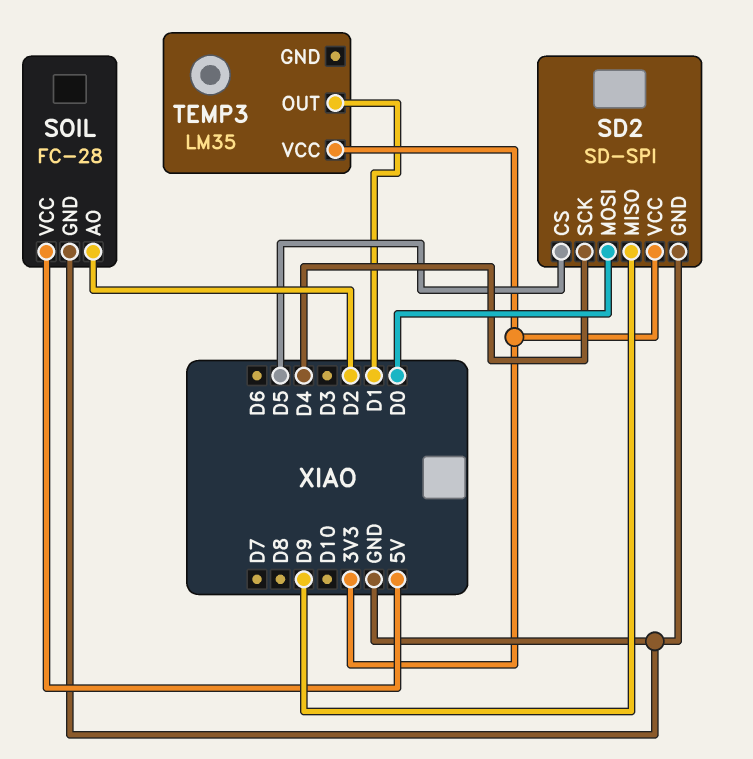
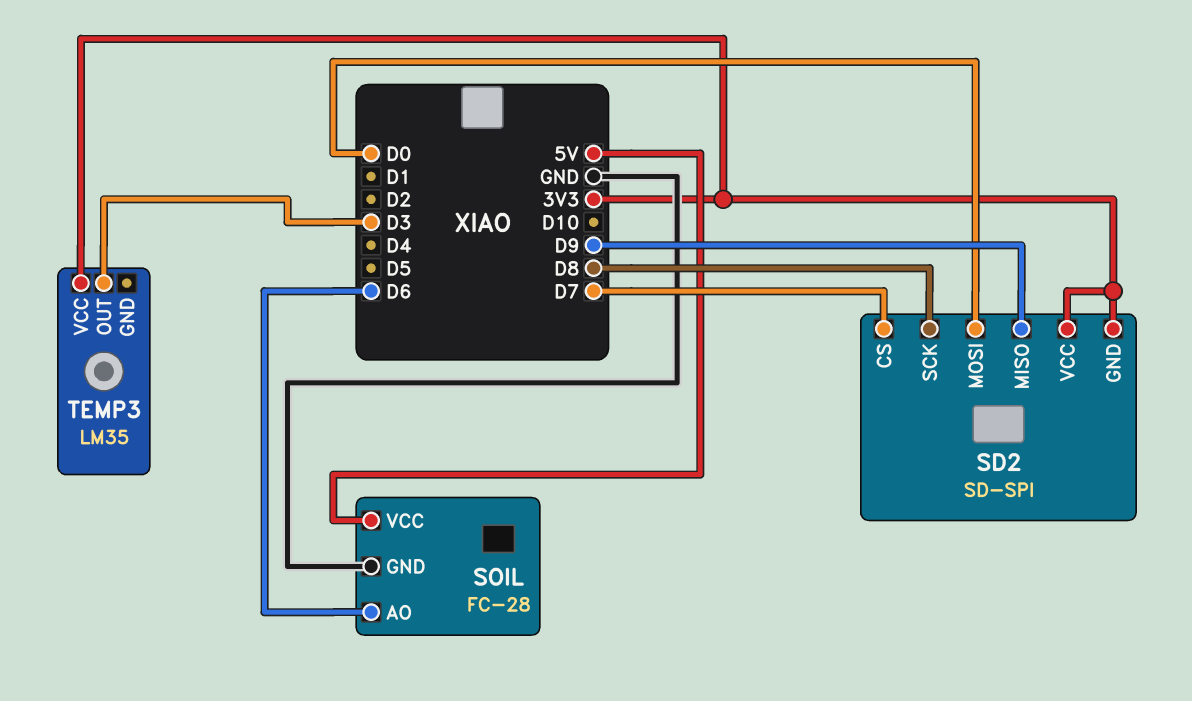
SD2 pin CS: D5 -> D7
SD2 pin GND: GND -> 3V3
SD2 pin SCK: D4 -> D8
SOIL pin AO: D2 -> D6
TEMP3 pin OUT: D1 -> D3

